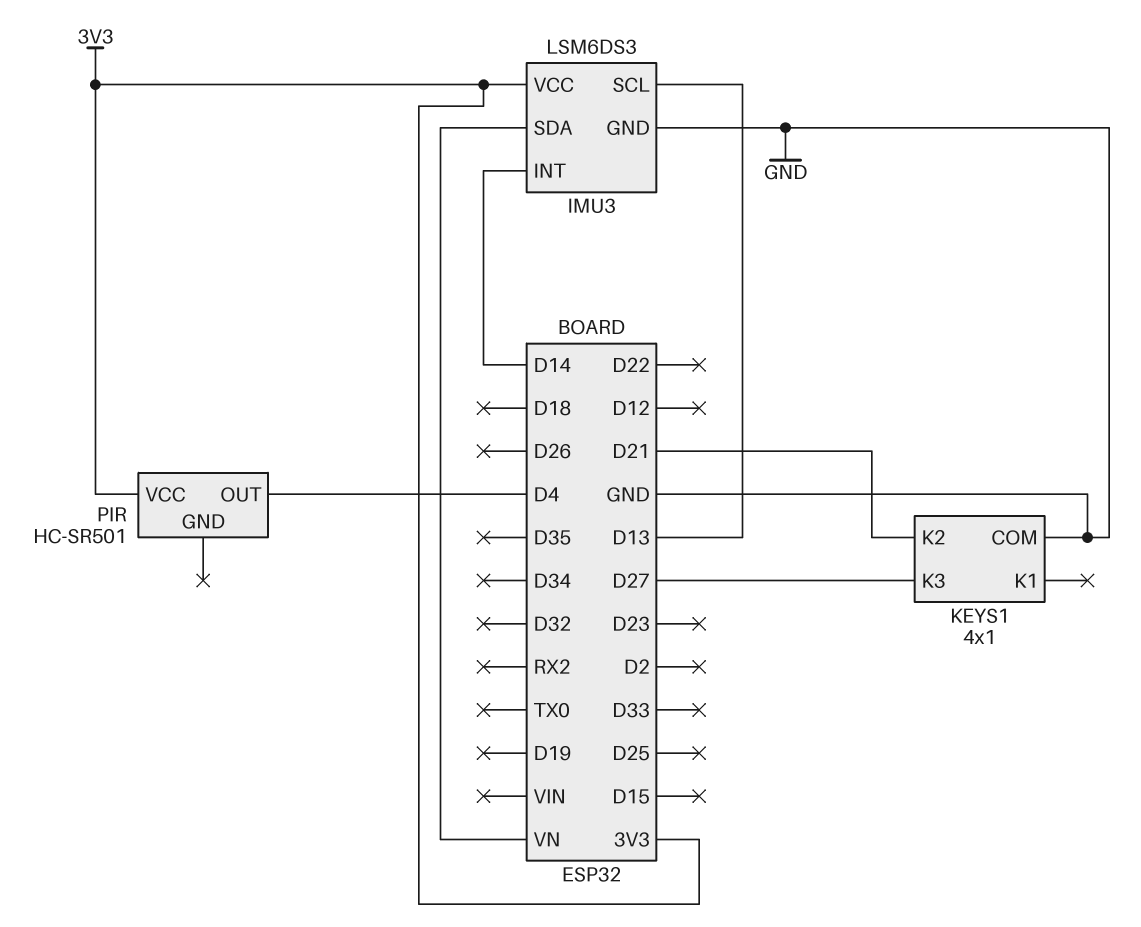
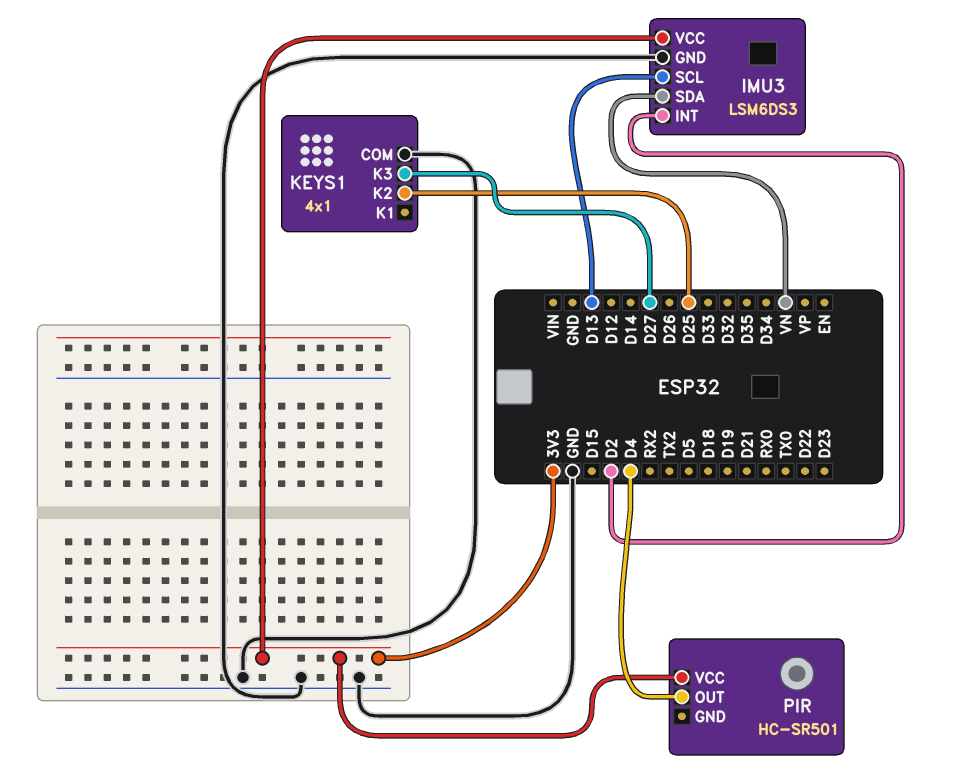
IMU3 pin INT: D14 -> D2
KEYS1 pin K2: D21 -> D25

